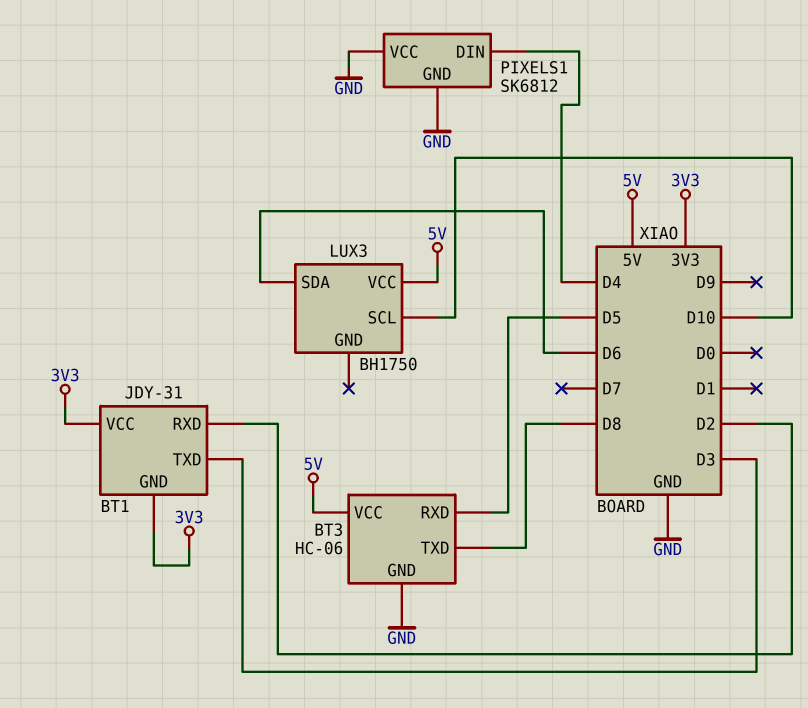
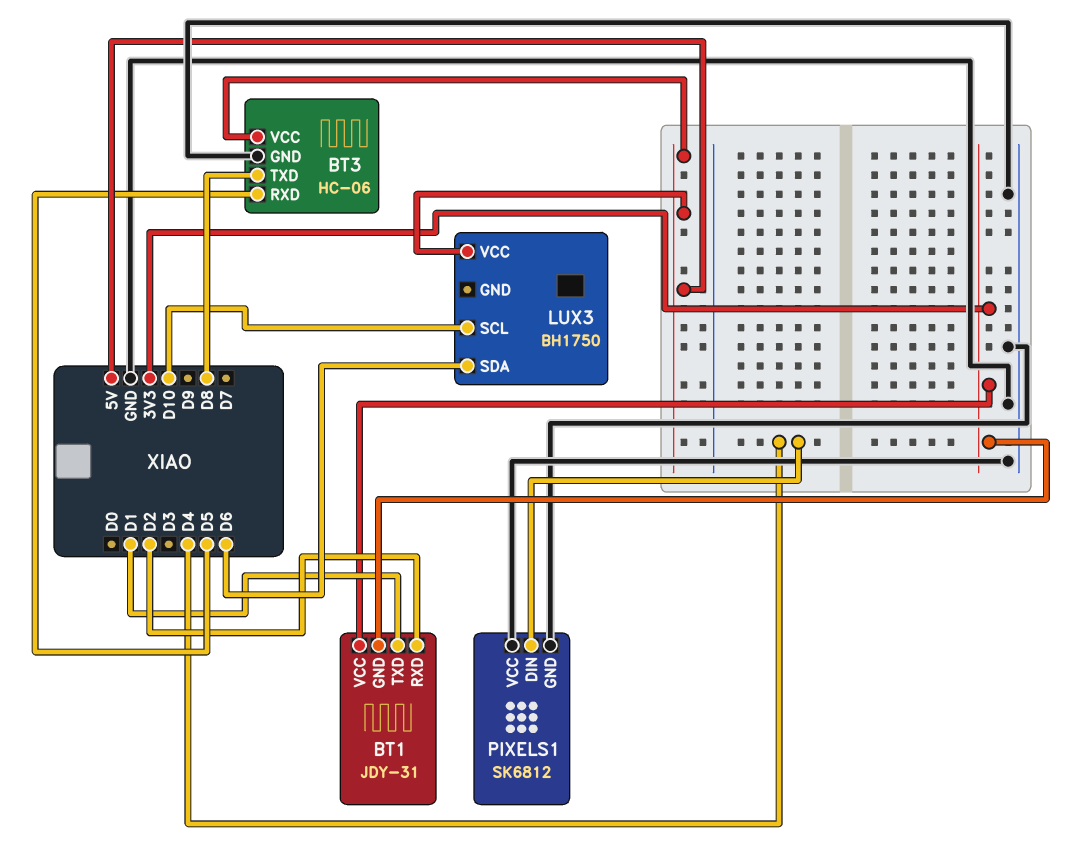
BT1 pin TXD: D3 -> D1

